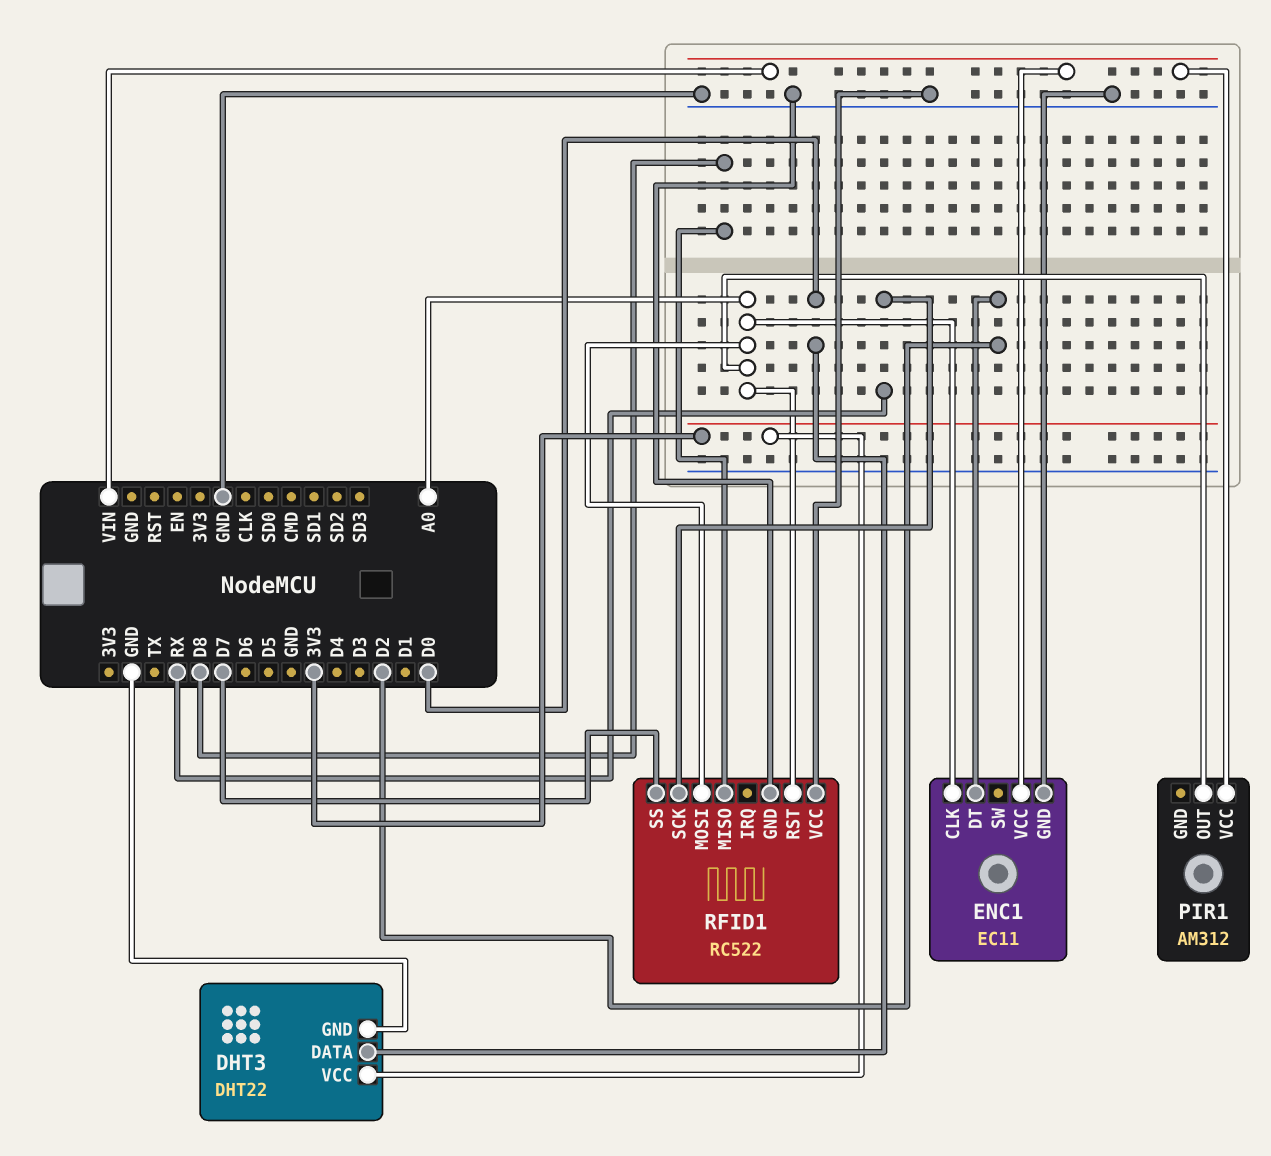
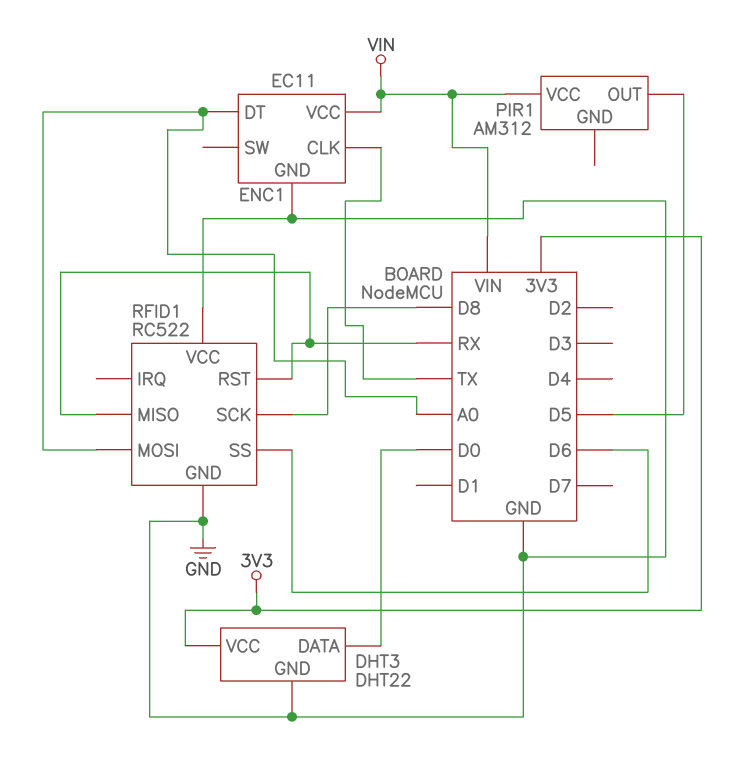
ENC1 pin CLK: A0 -> TX
ENC1 pin DT: D2 -> A0
PIR1 pin OUT: A0 -> D5
RFID1 pin MISO: D8 -> RX
RFID1 pin RST: A0 -> RX
RFID1 pin SCK: RX -> D8
RFID1 pin SS: D7 -> D6

